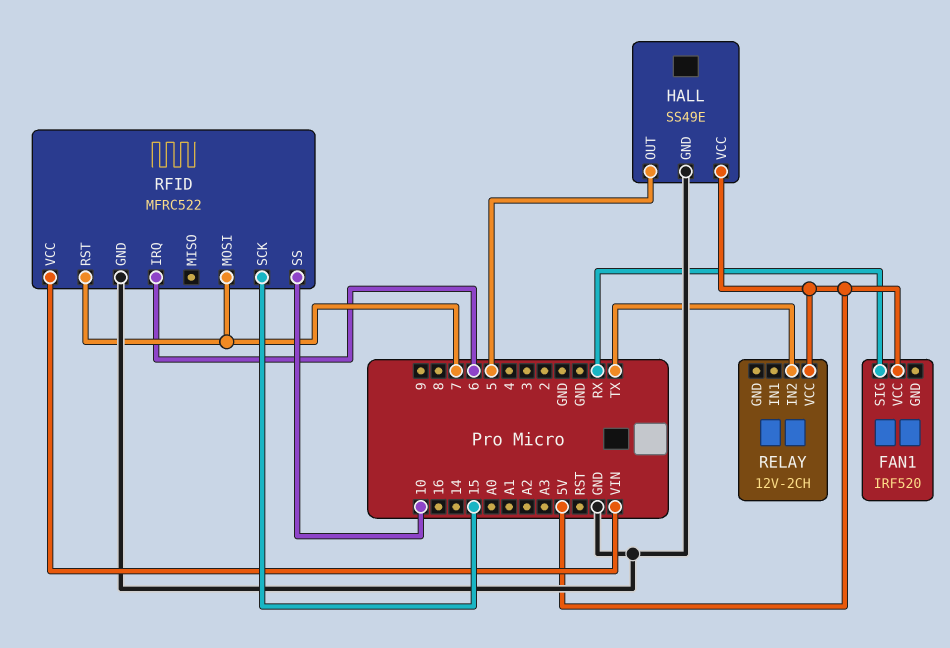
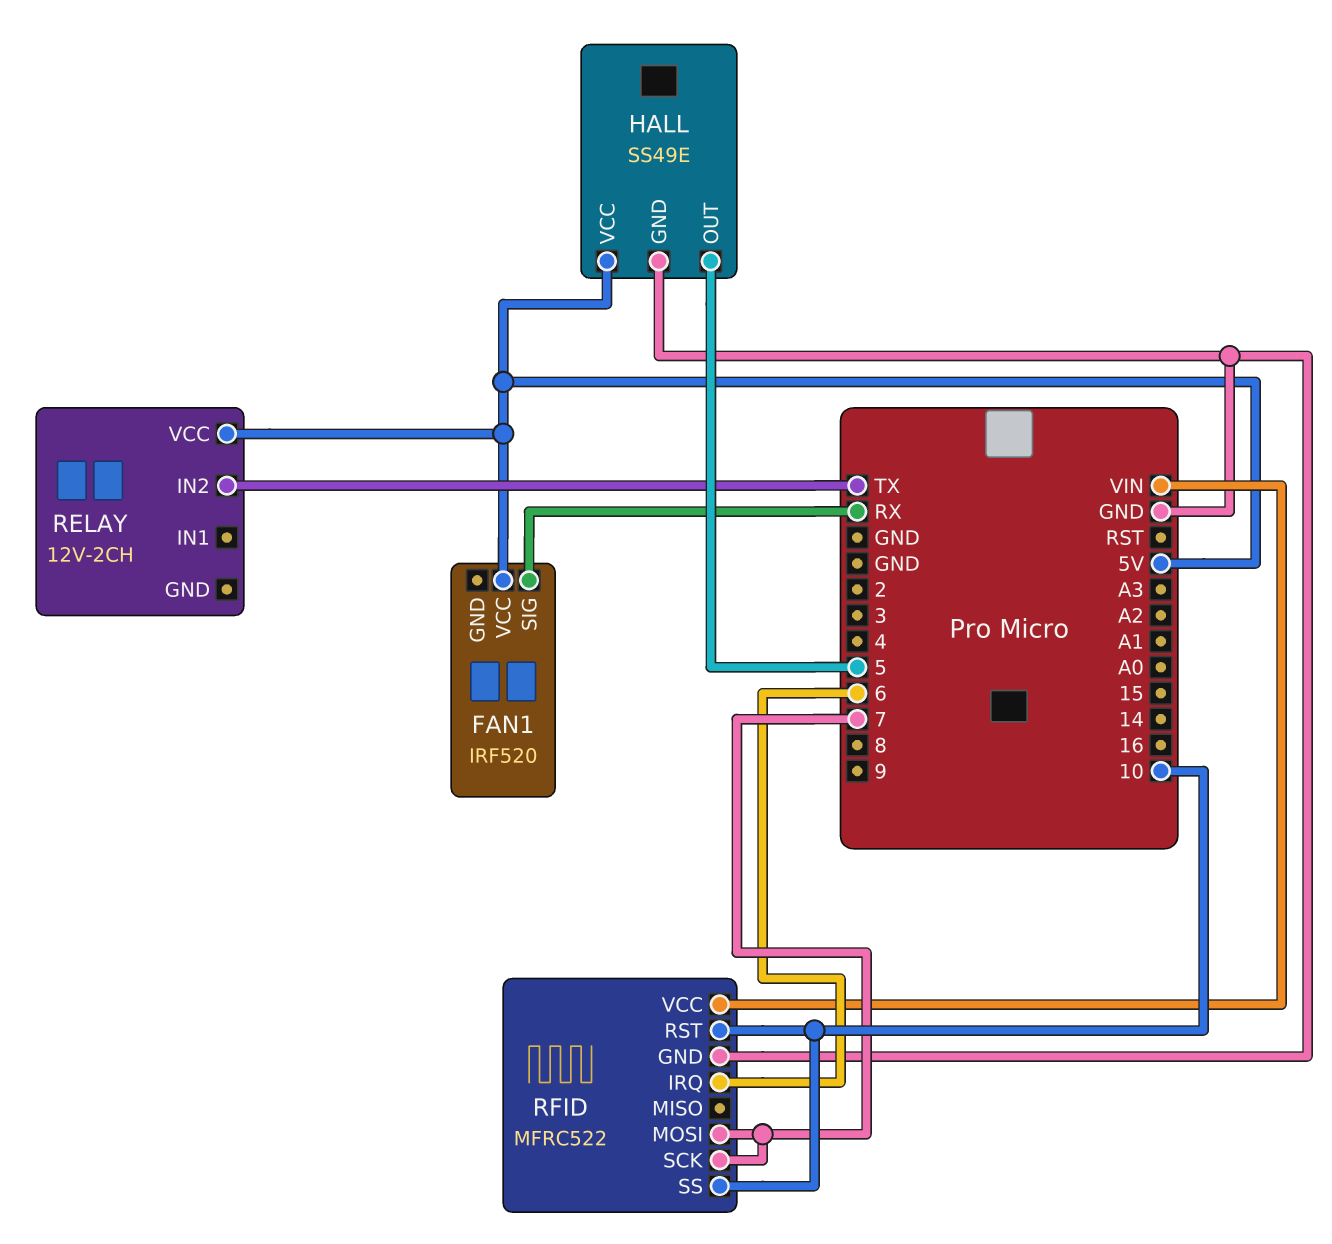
RFID pin RST: 7 -> 10
RFID pin SCK: 15 -> 7

